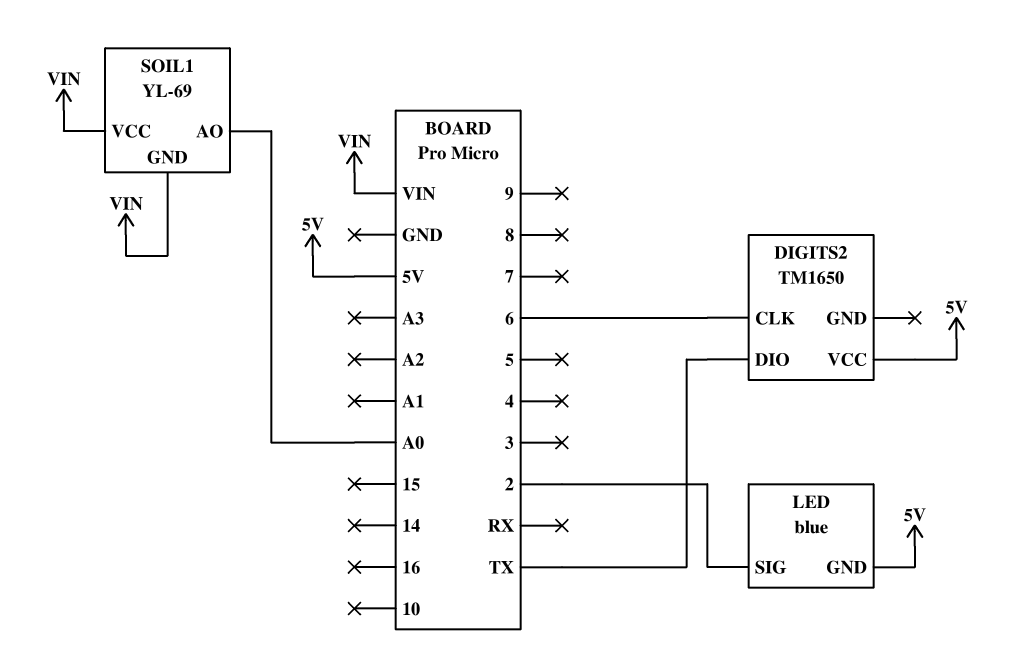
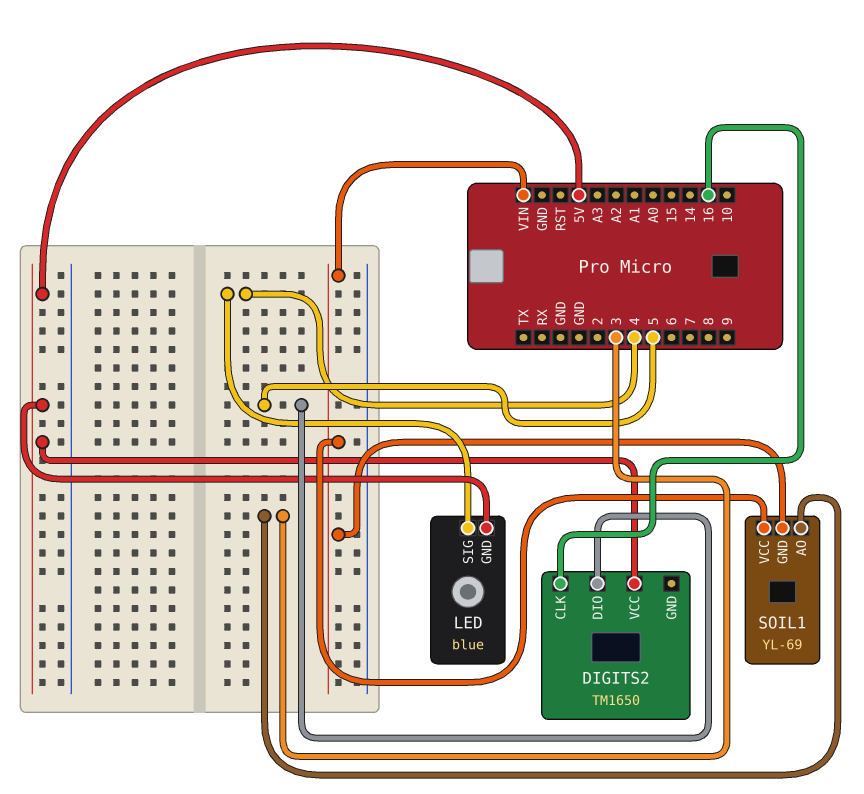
DIGITS2 pin CLK: 6 -> 16
DIGITS2 pin DIO: TX -> 5
LED pin SIG: 2 -> 4
SOIL1 pin AO: A0 -> 3

